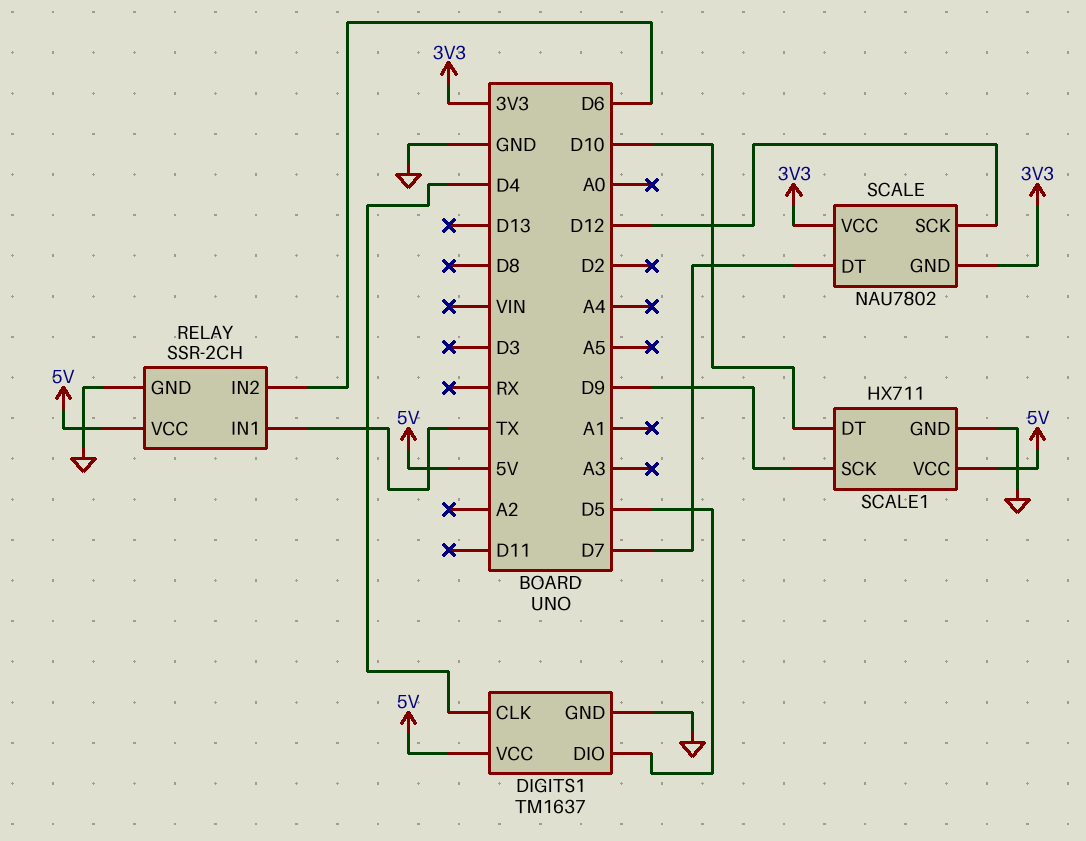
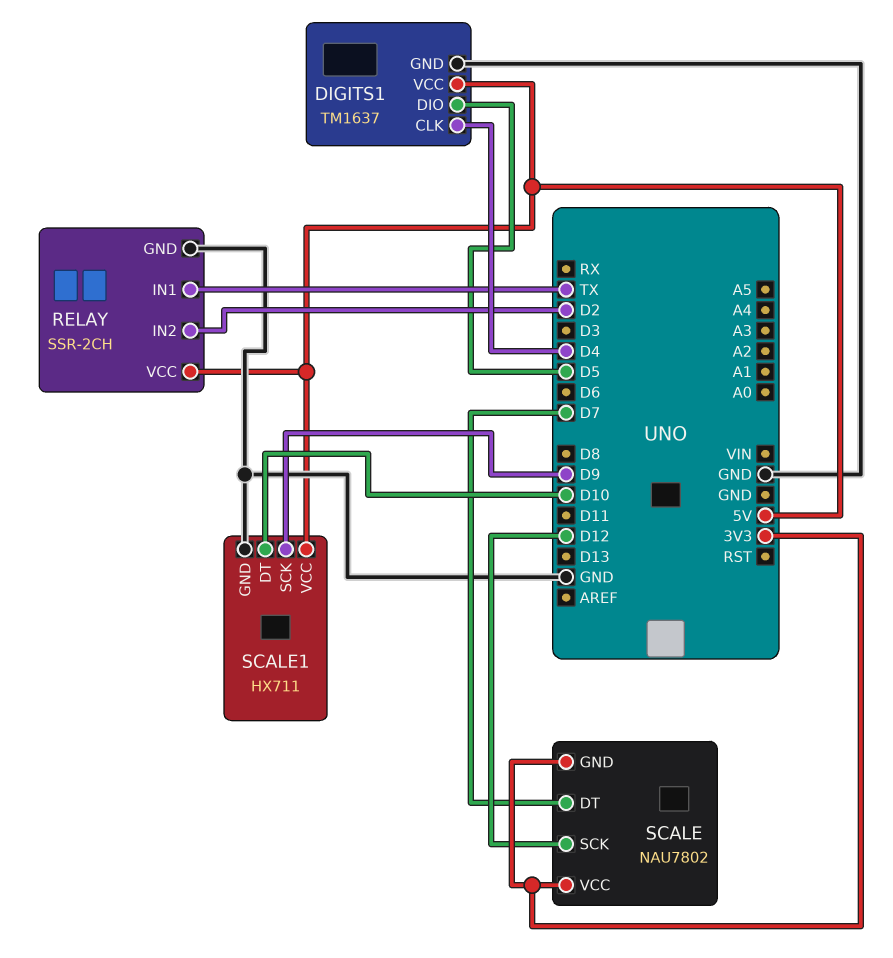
RELAY pin IN2: D6 -> D2

